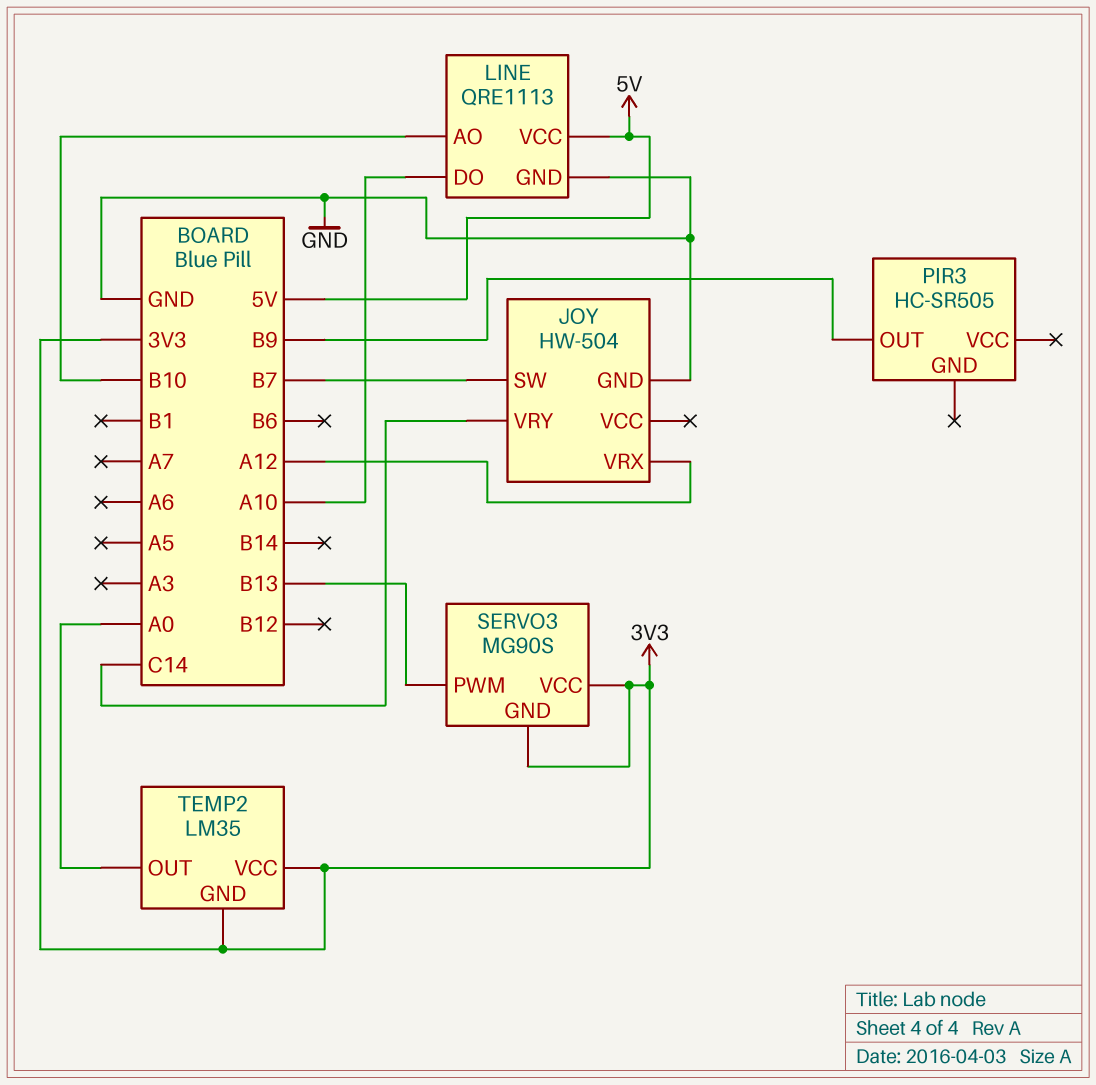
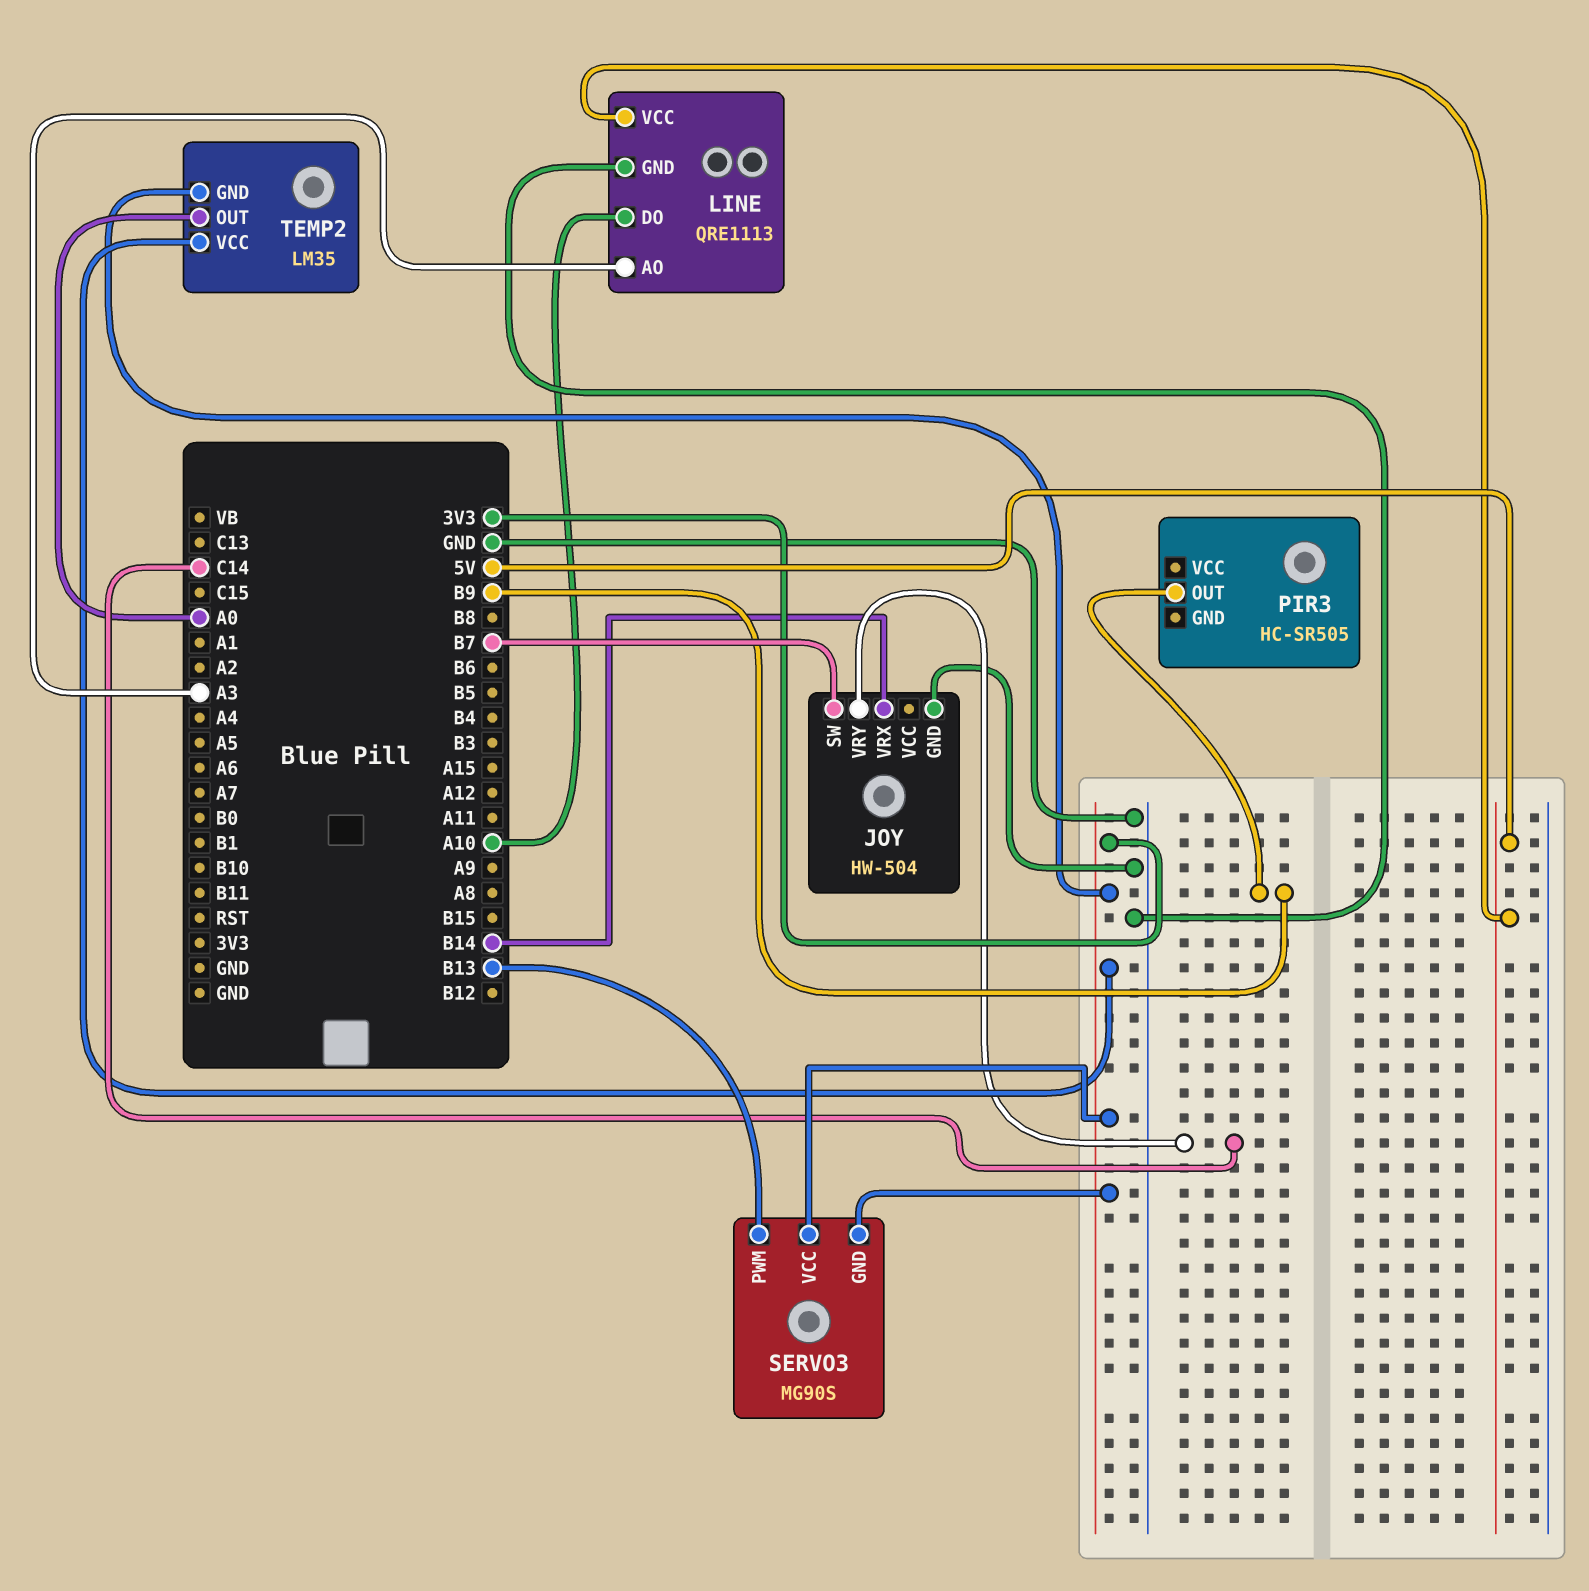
JOY pin VRX: A12 -> B14
LINE pin AO: B10 -> A3

